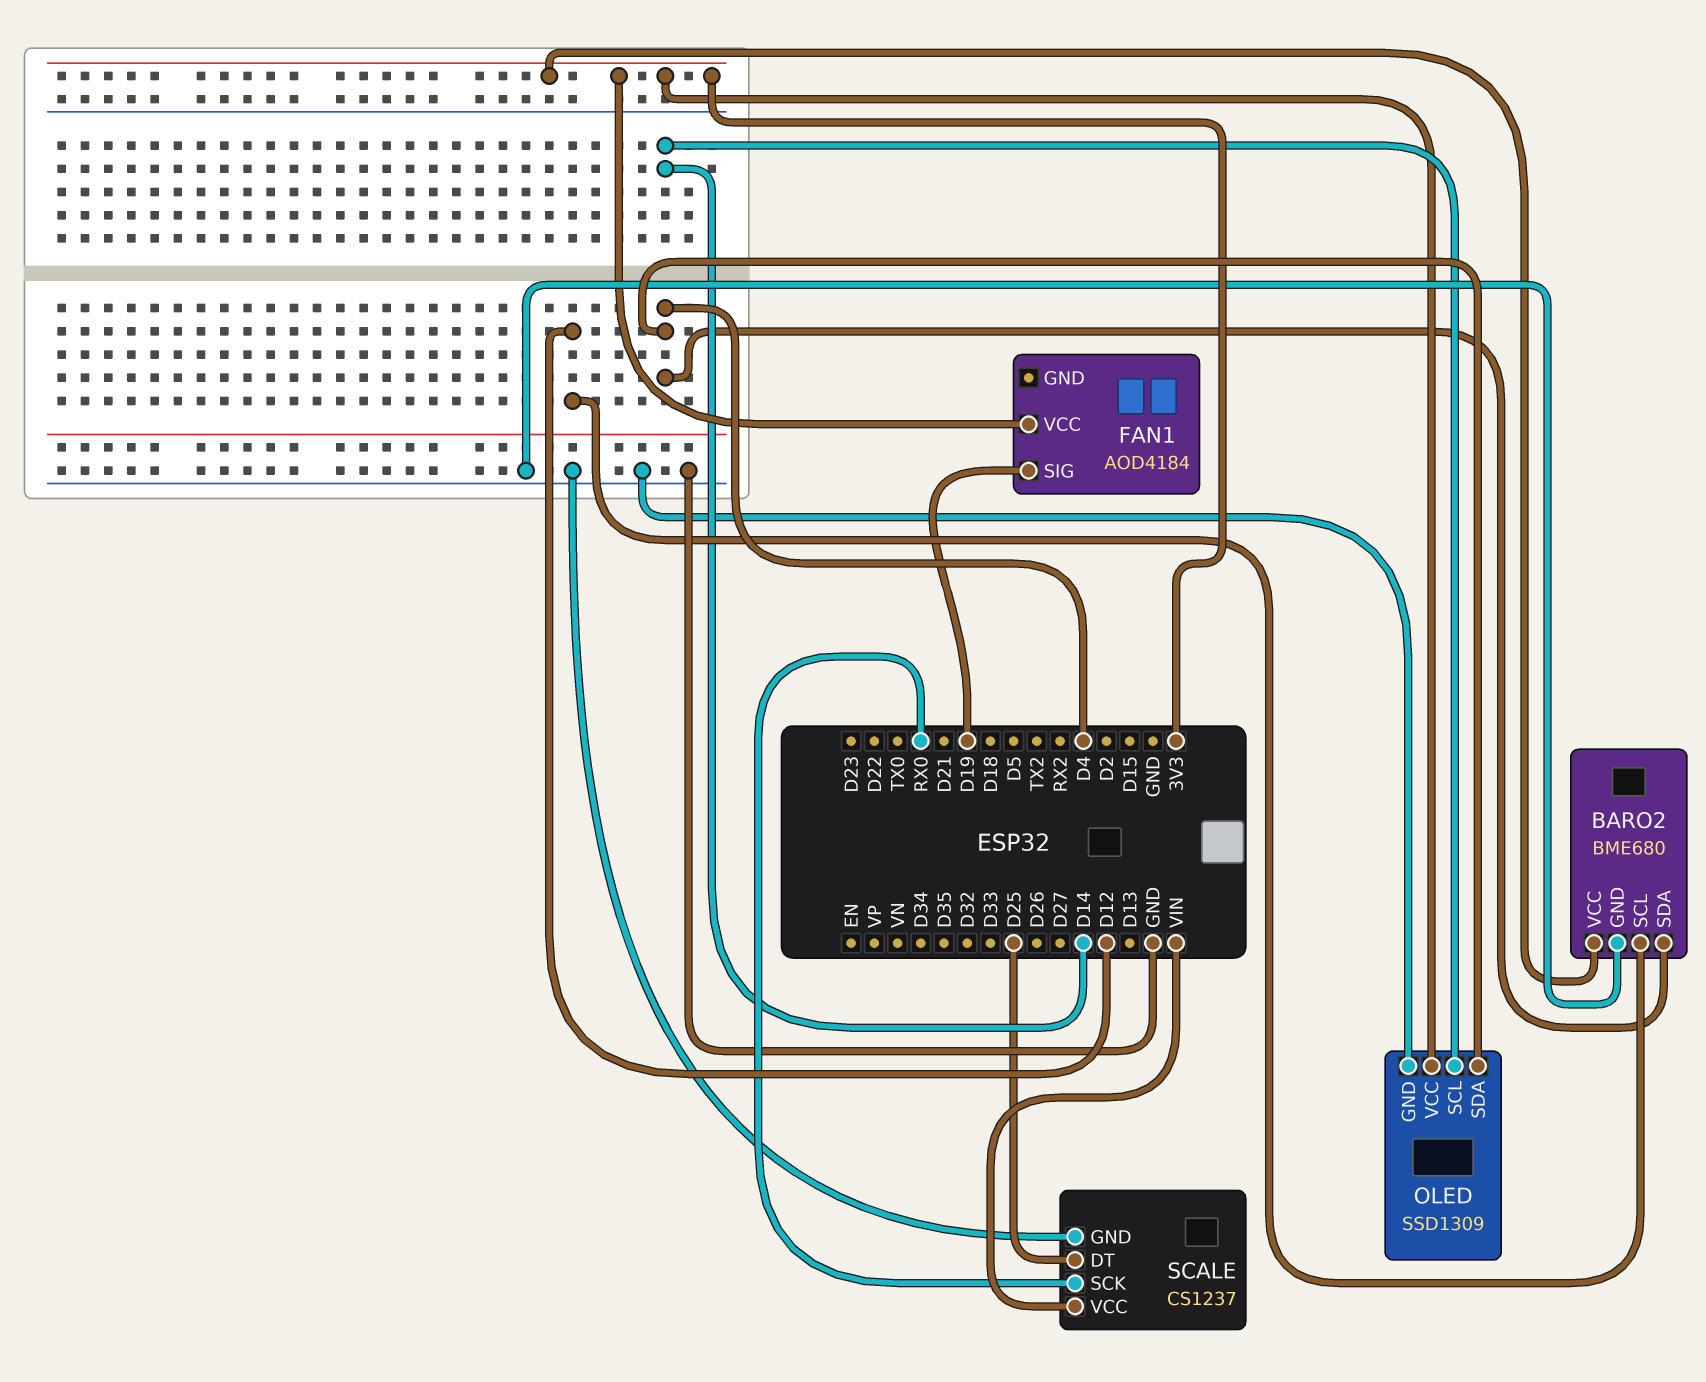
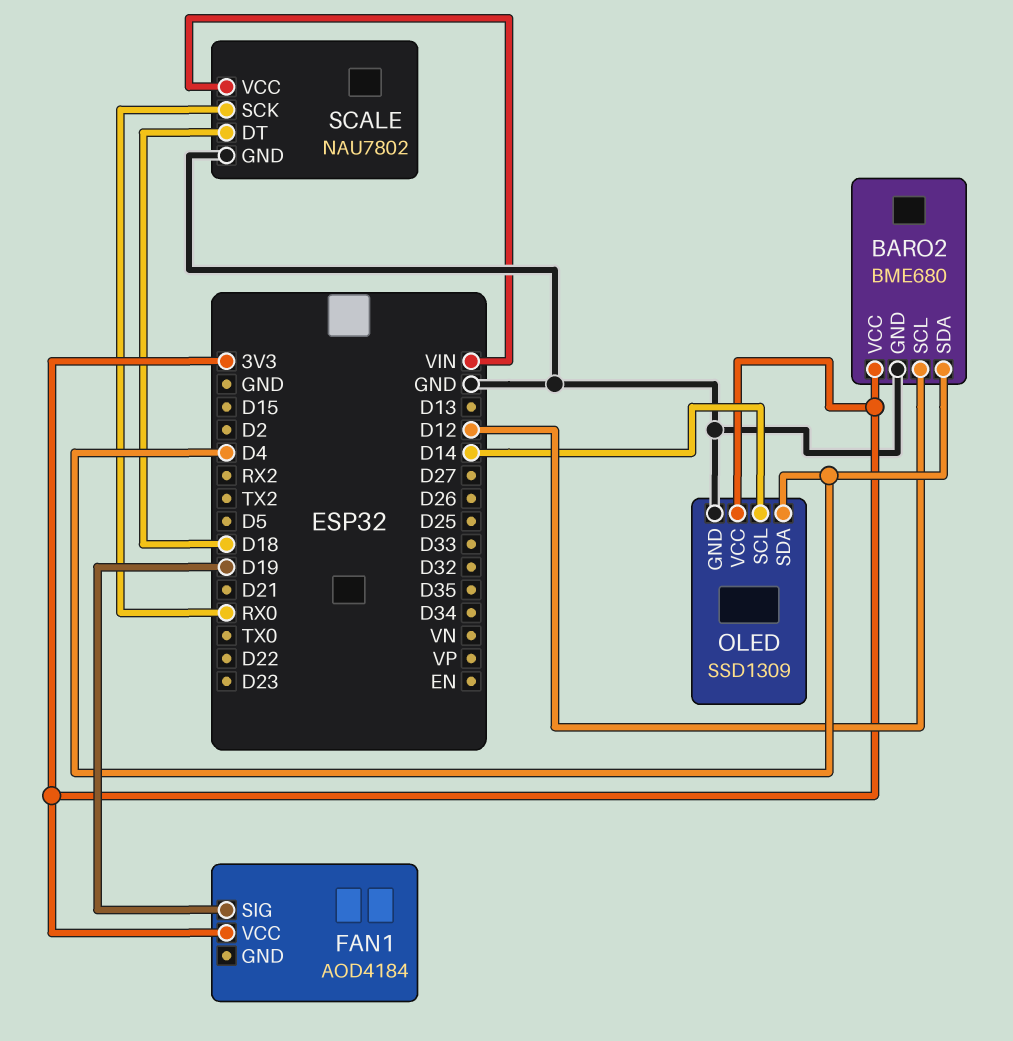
SCALE: CS1237 -> NAU7802
SCALE pin DT: D25 -> D18

